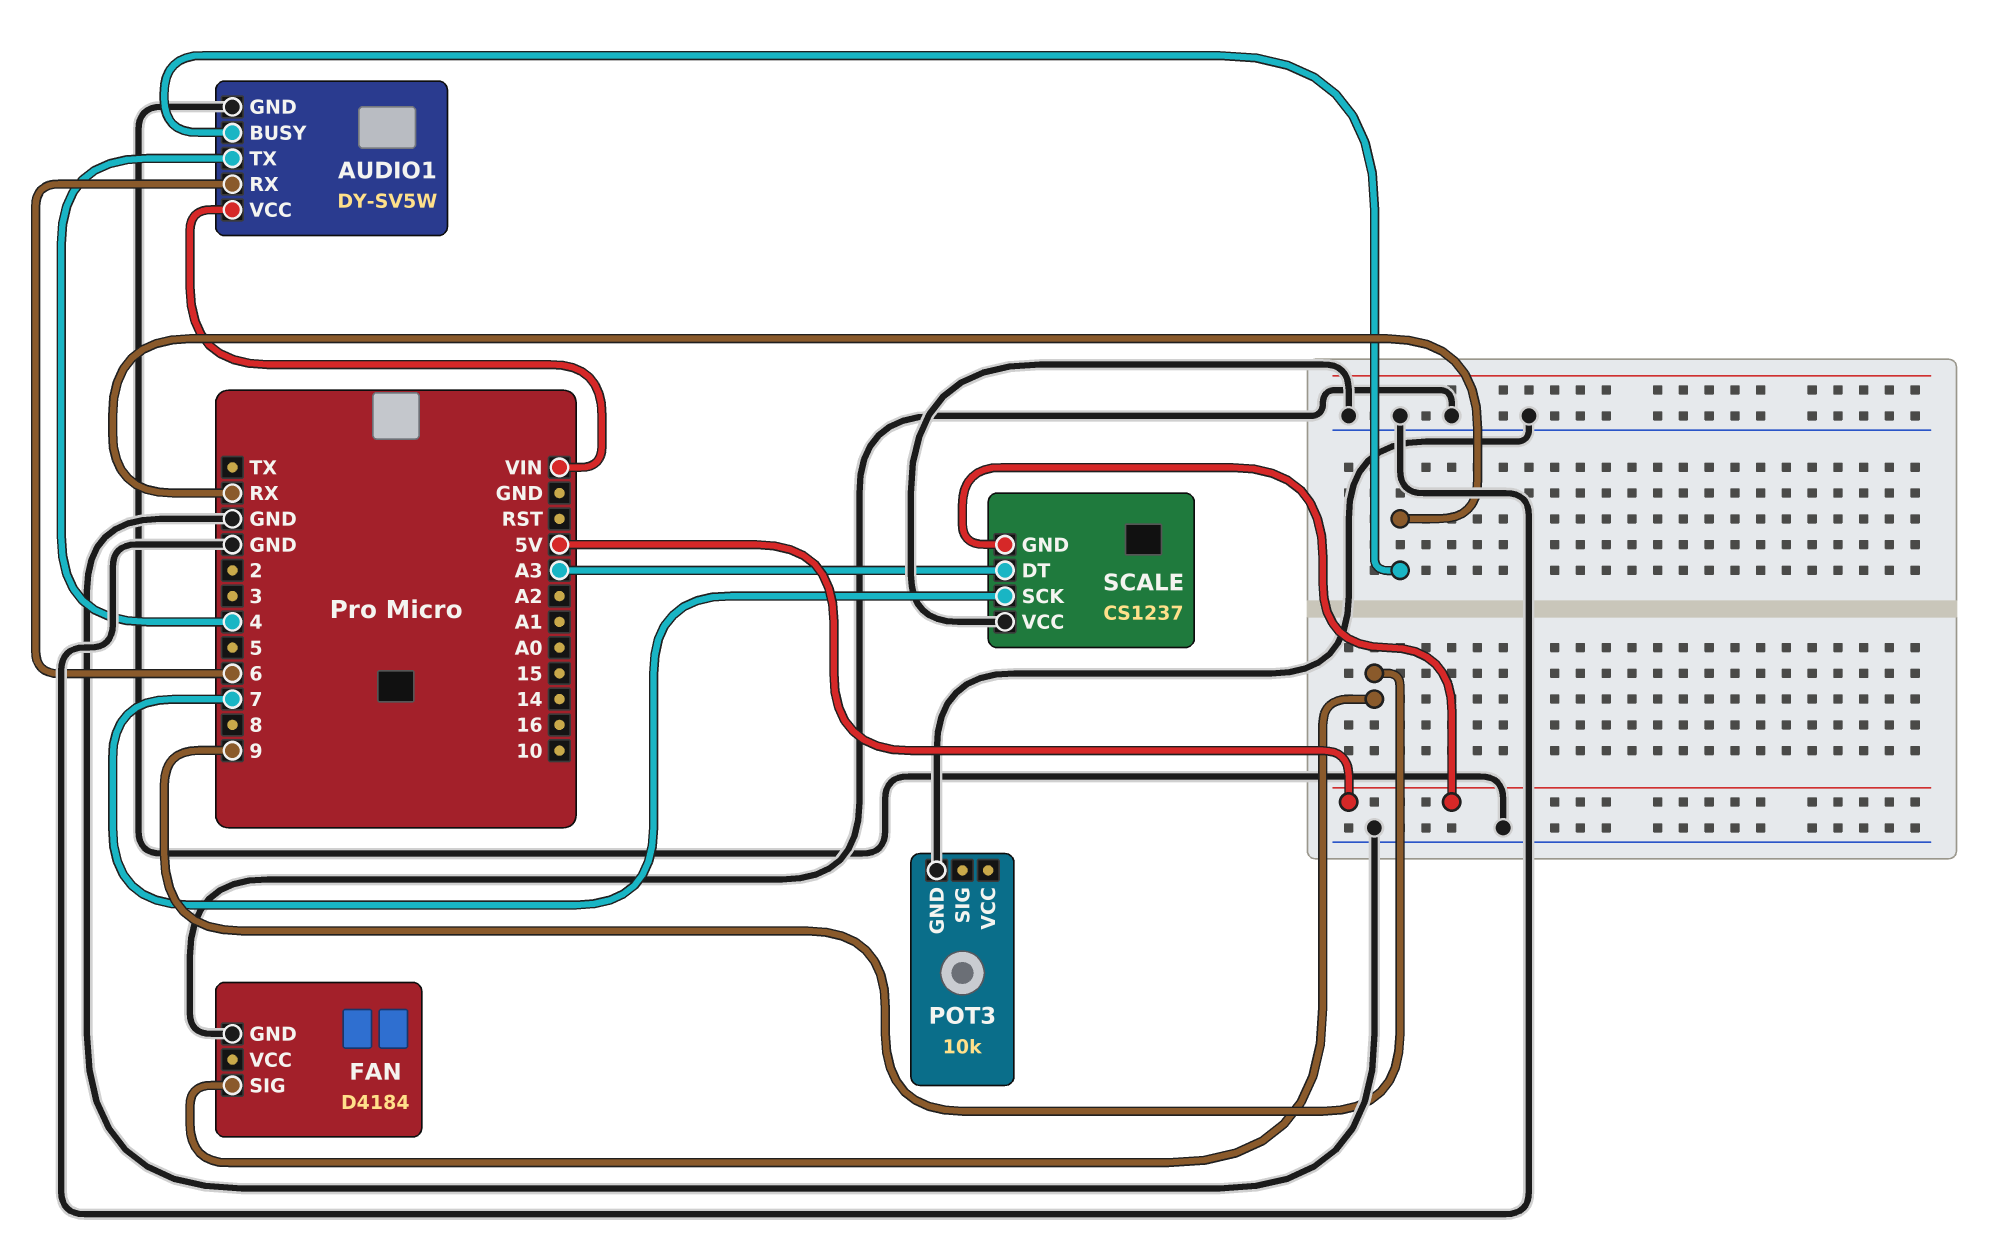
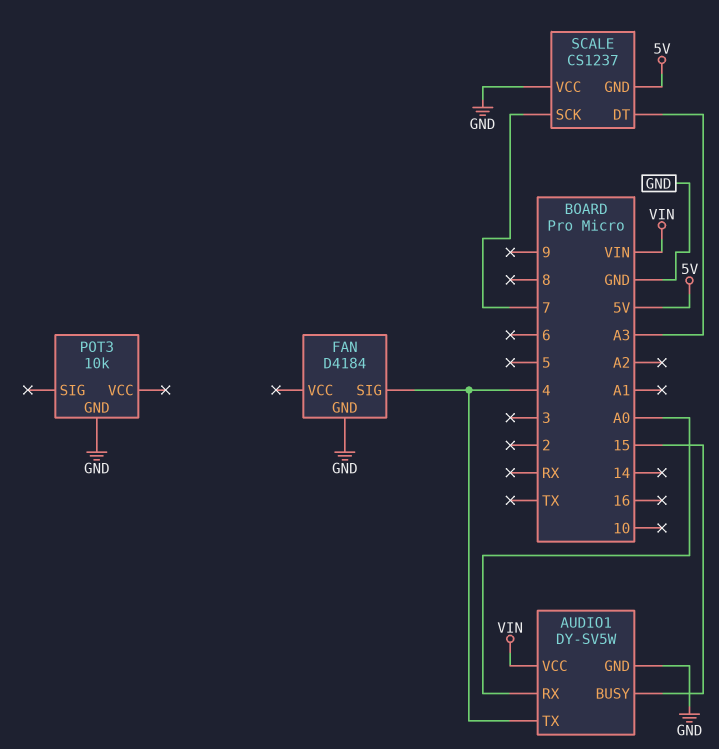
AUDIO1 pin BUSY: RX -> 15
AUDIO1 pin RX: 6 -> A0
FAN pin SIG: 9 -> 4

